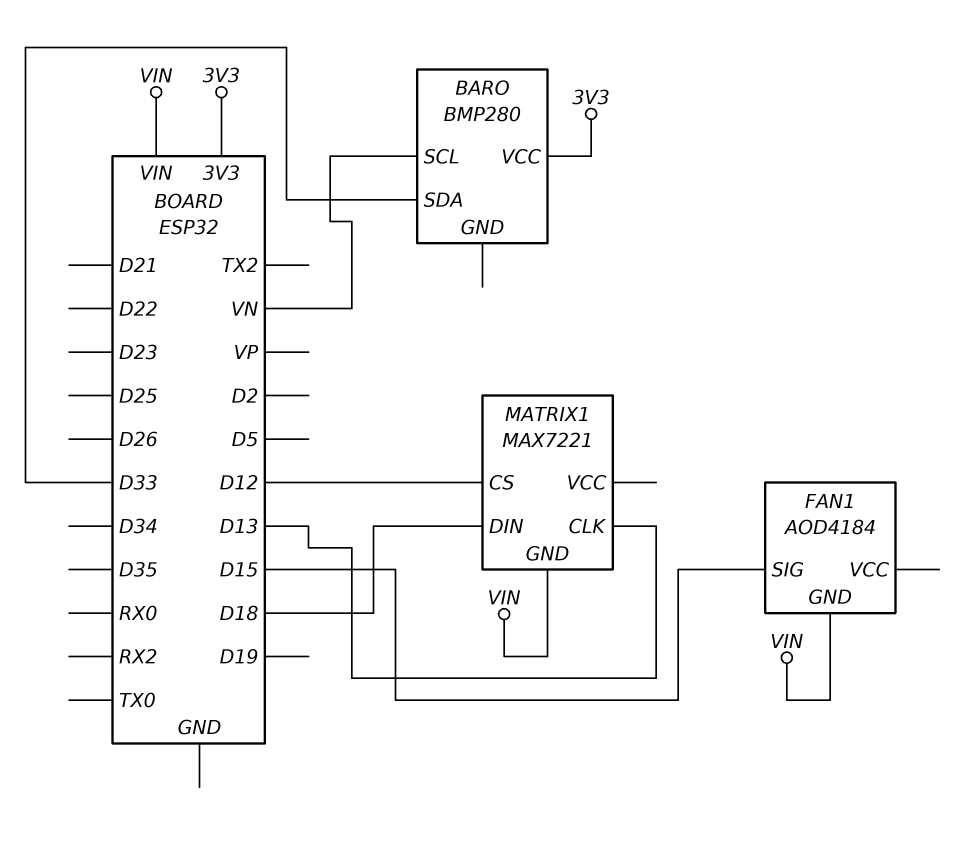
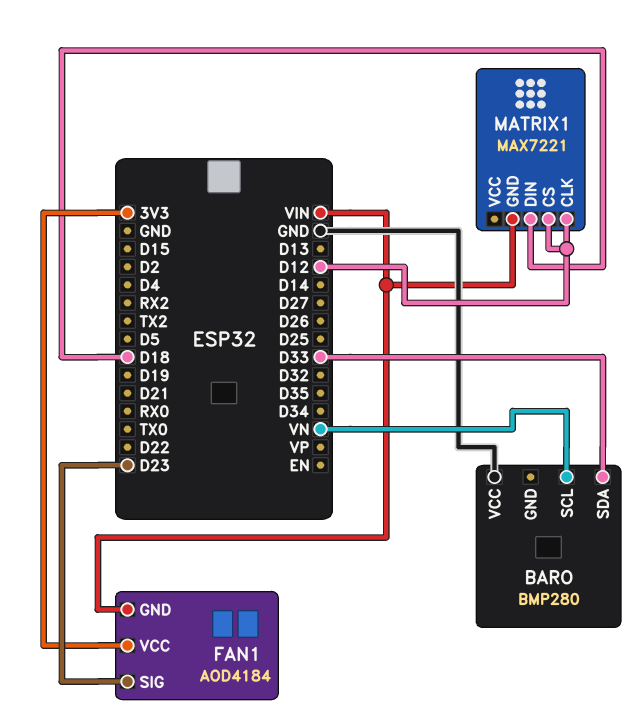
BARO pin VCC: 3V3 -> GND
FAN1 pin SIG: D15 -> D23
FAN1 pin VCC: none -> 3V3
MATRIX1 pin CLK: D13 -> D12

